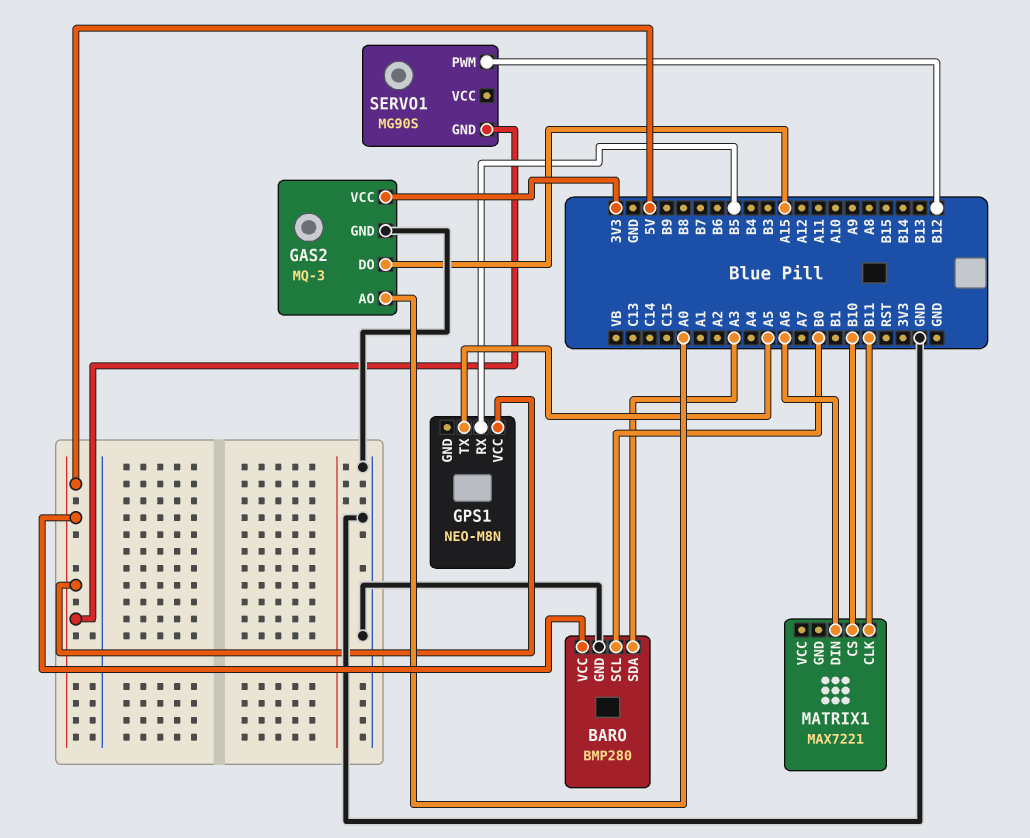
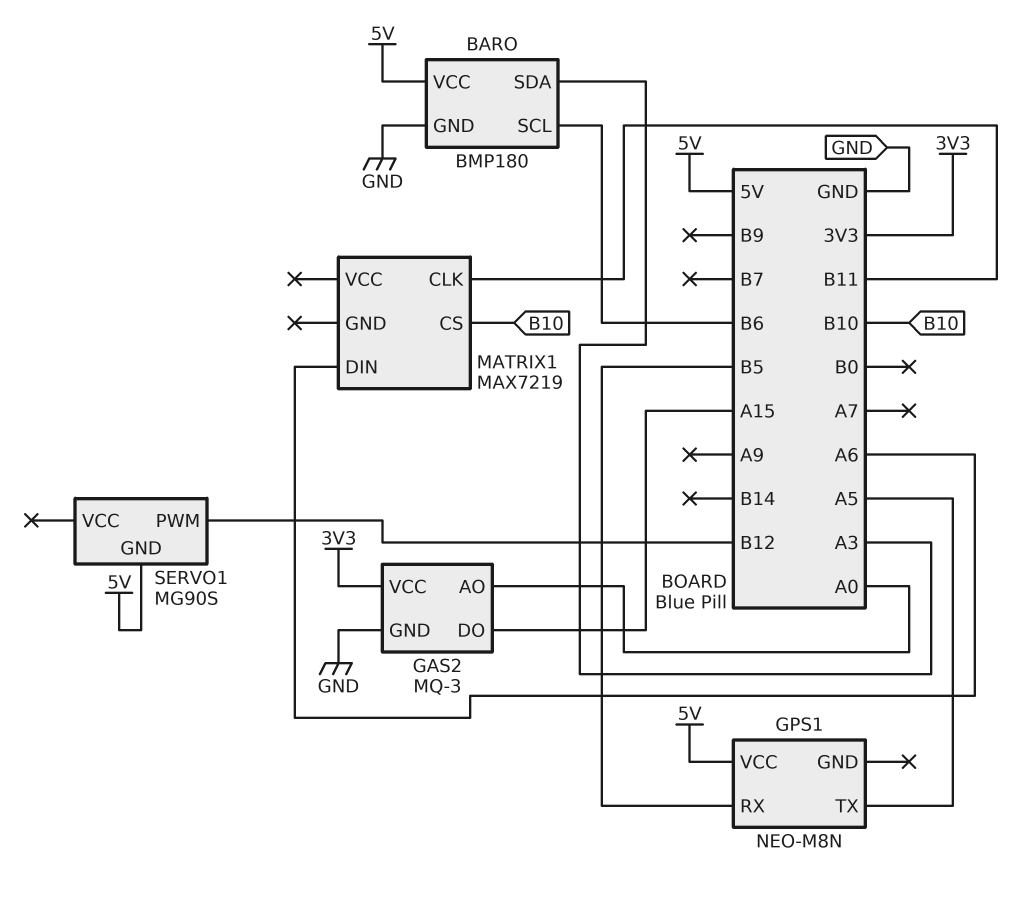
BARO: BMP280 -> BMP180
BARO pin SCL: B0 -> B6
MATRIX1: MAX7221 -> MAX7219

